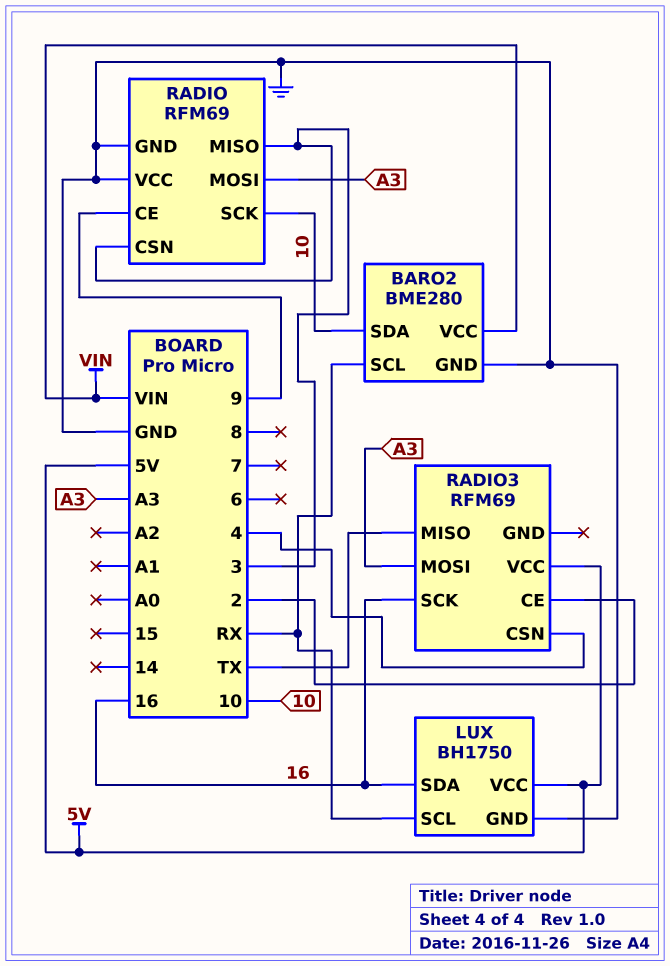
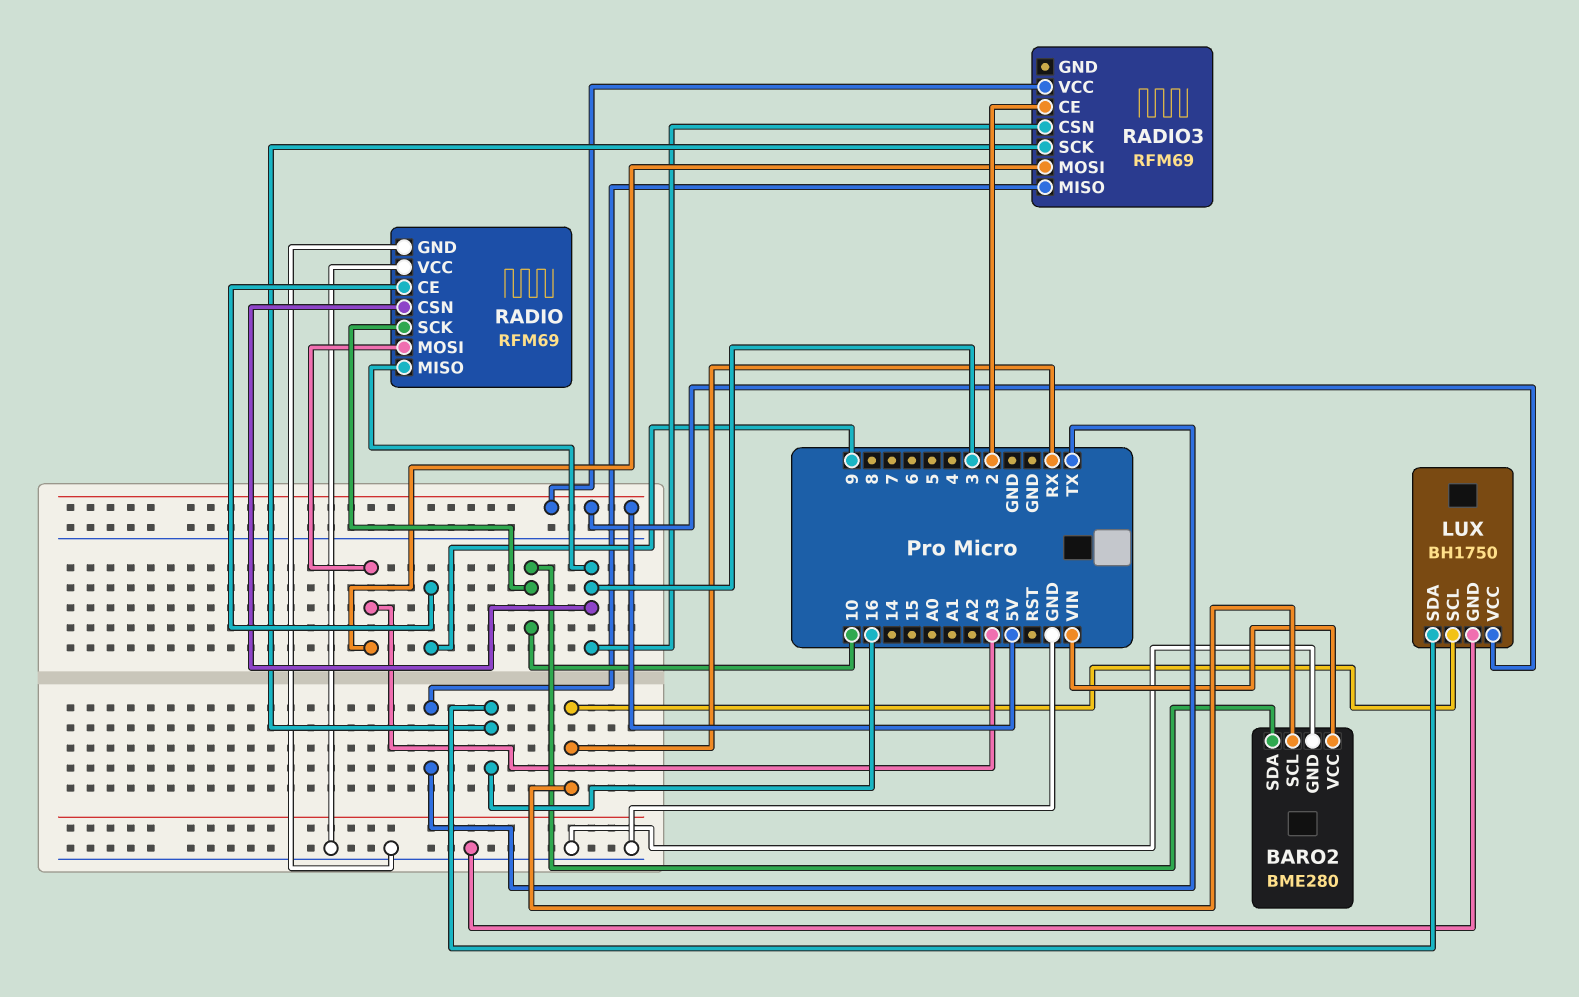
RADIO3 pin CSN: 4 -> 3

